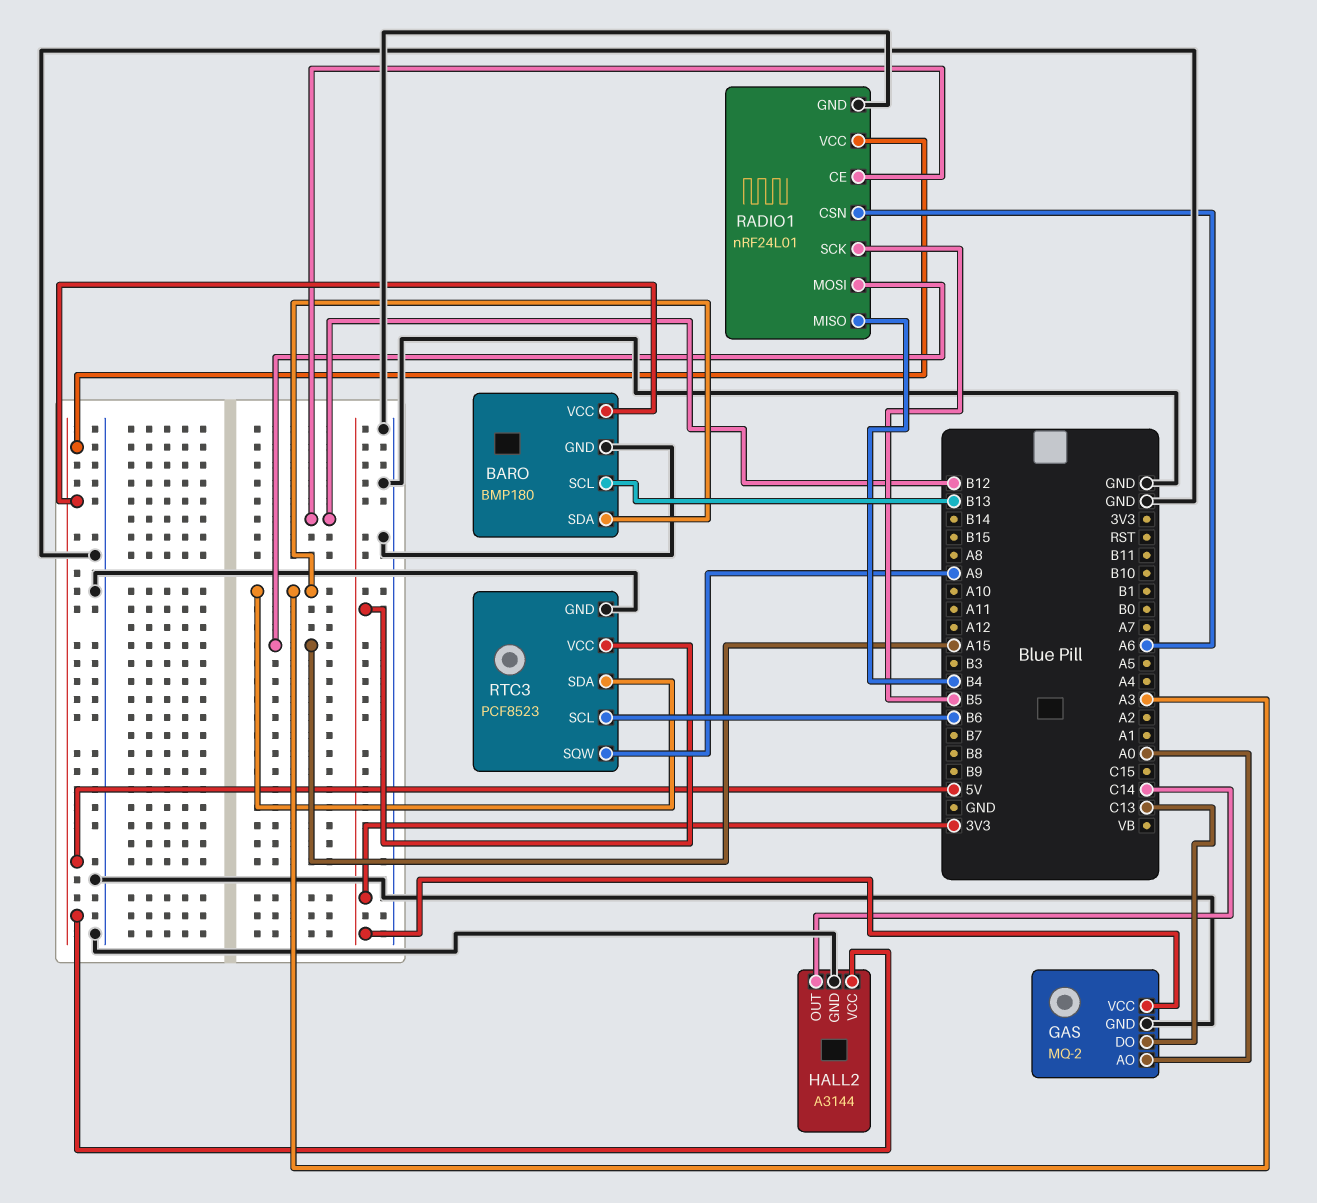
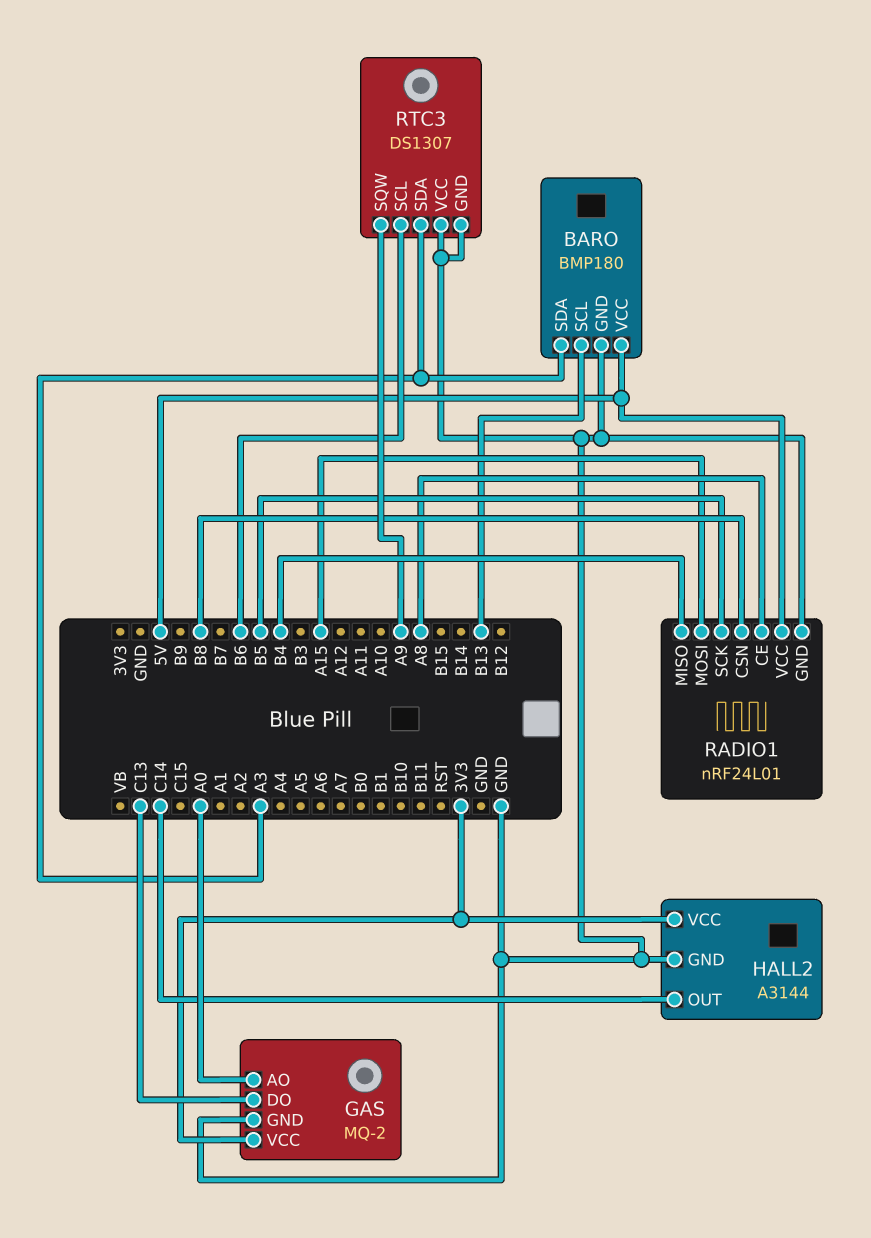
HALL2 pin VCC: 5V -> 3V3
RADIO1 pin CE: B12 -> A8
RADIO1 pin CSN: A6 -> B8
RTC3: PCF8523 -> DS1307
RTC3 pin VCC: 3V3 -> GND

